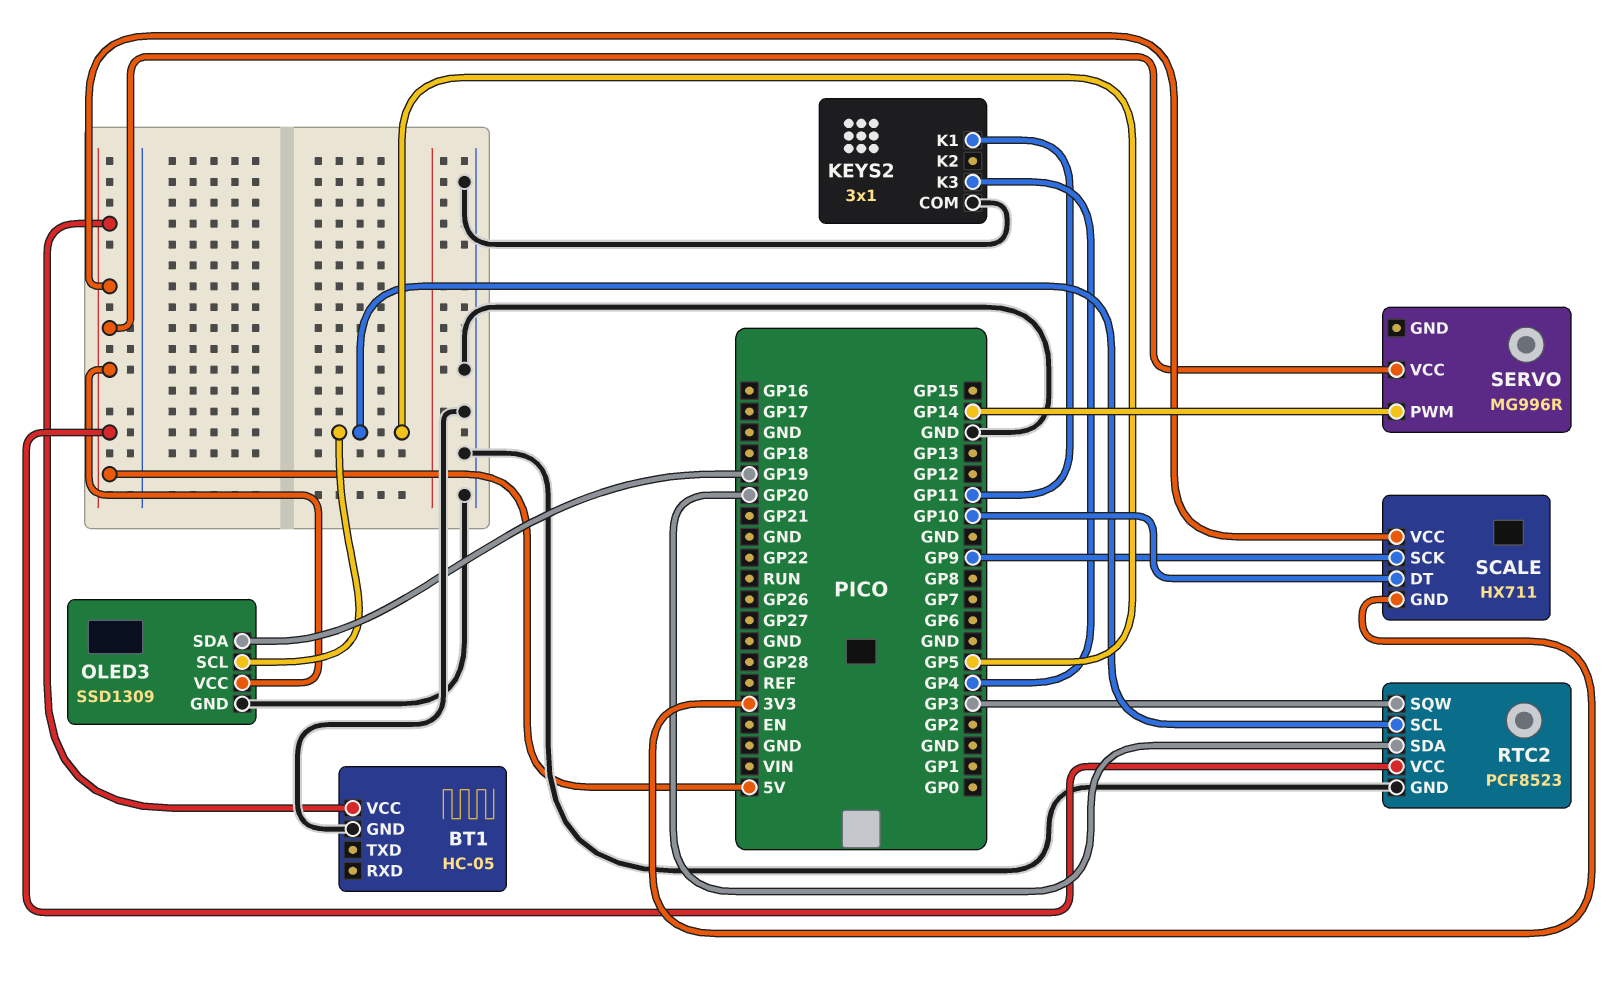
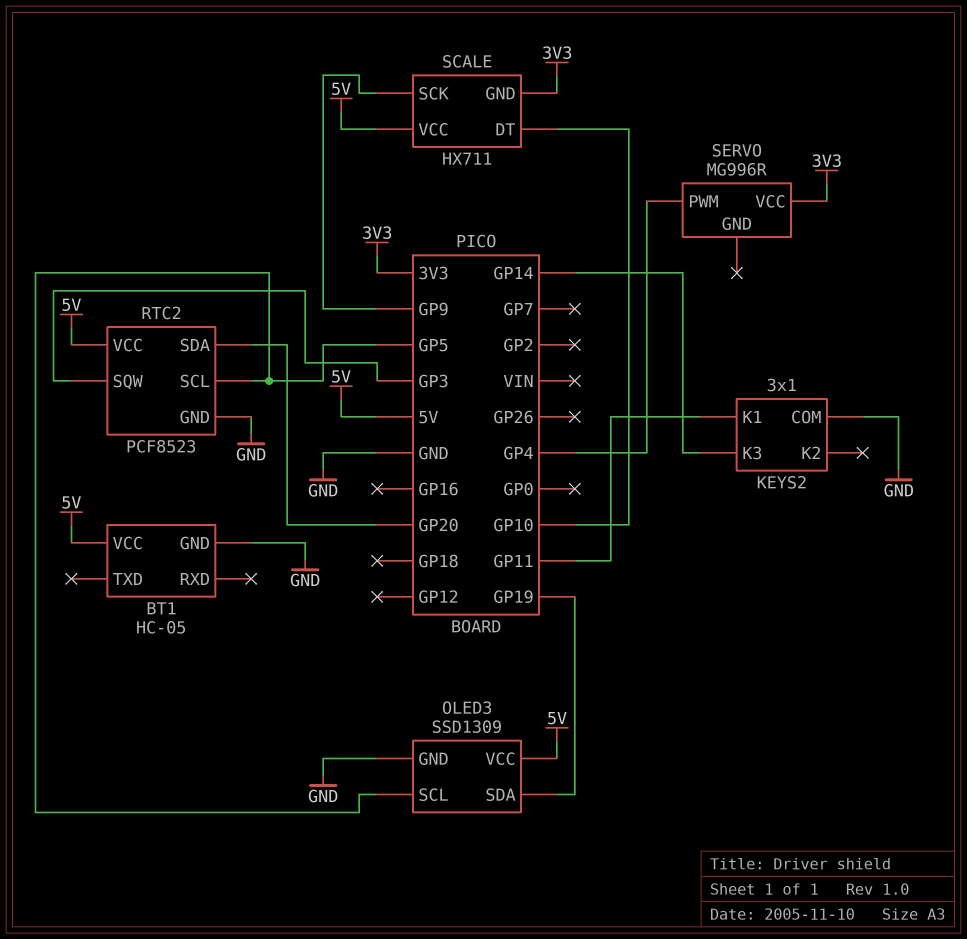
KEYS2 pin K3: GP4 -> GP14
SERVO pin PWM: GP14 -> GP4
SERVO pin VCC: 5V -> 3V3

